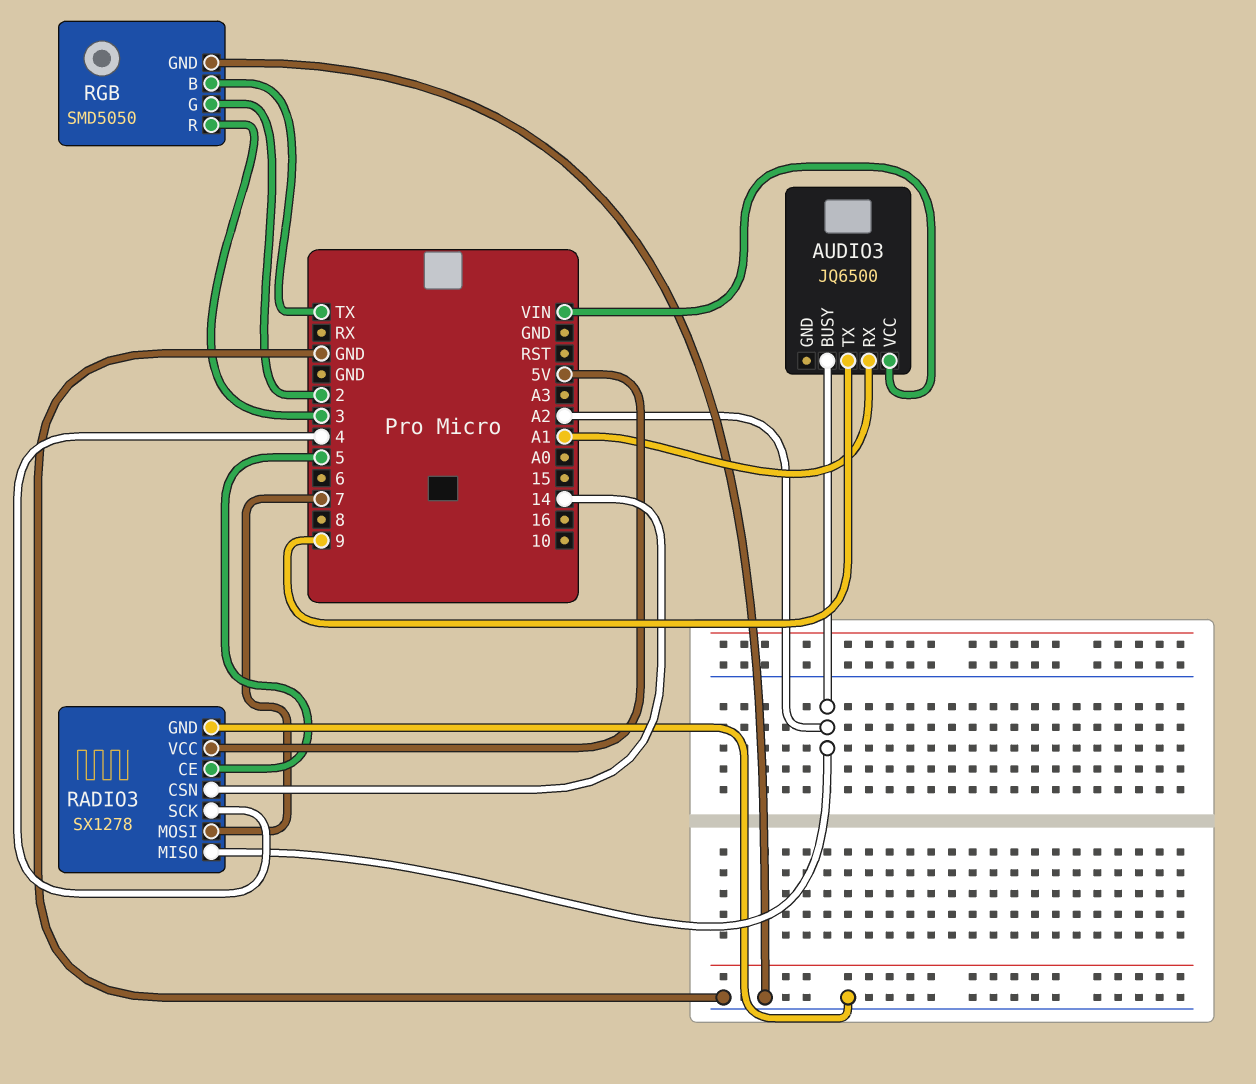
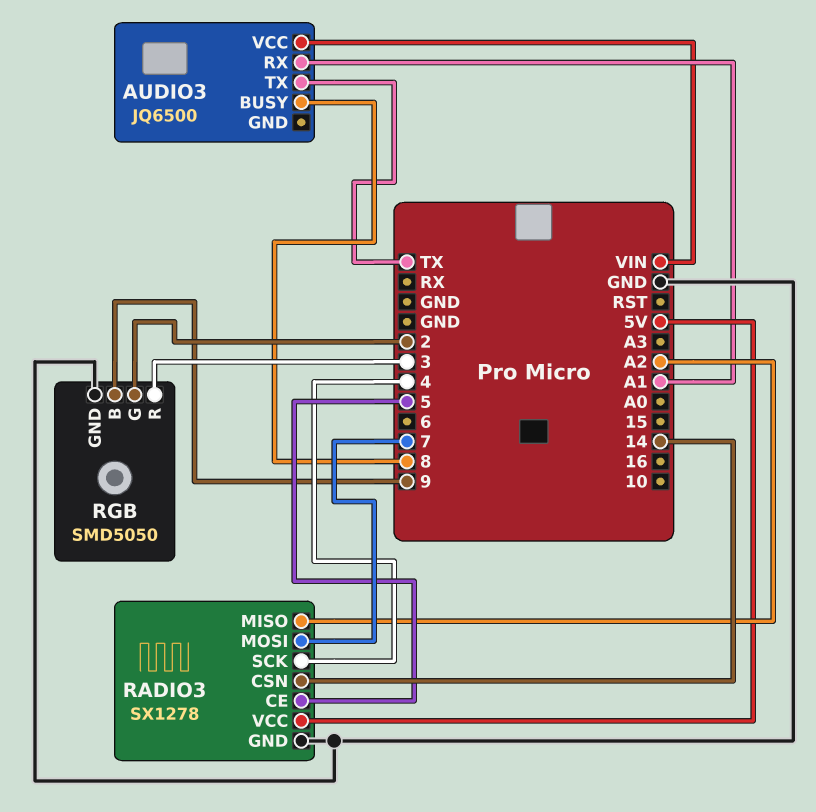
AUDIO3 pin BUSY: A2 -> 8
AUDIO3 pin TX: 9 -> TX
RGB pin B: TX -> 9

